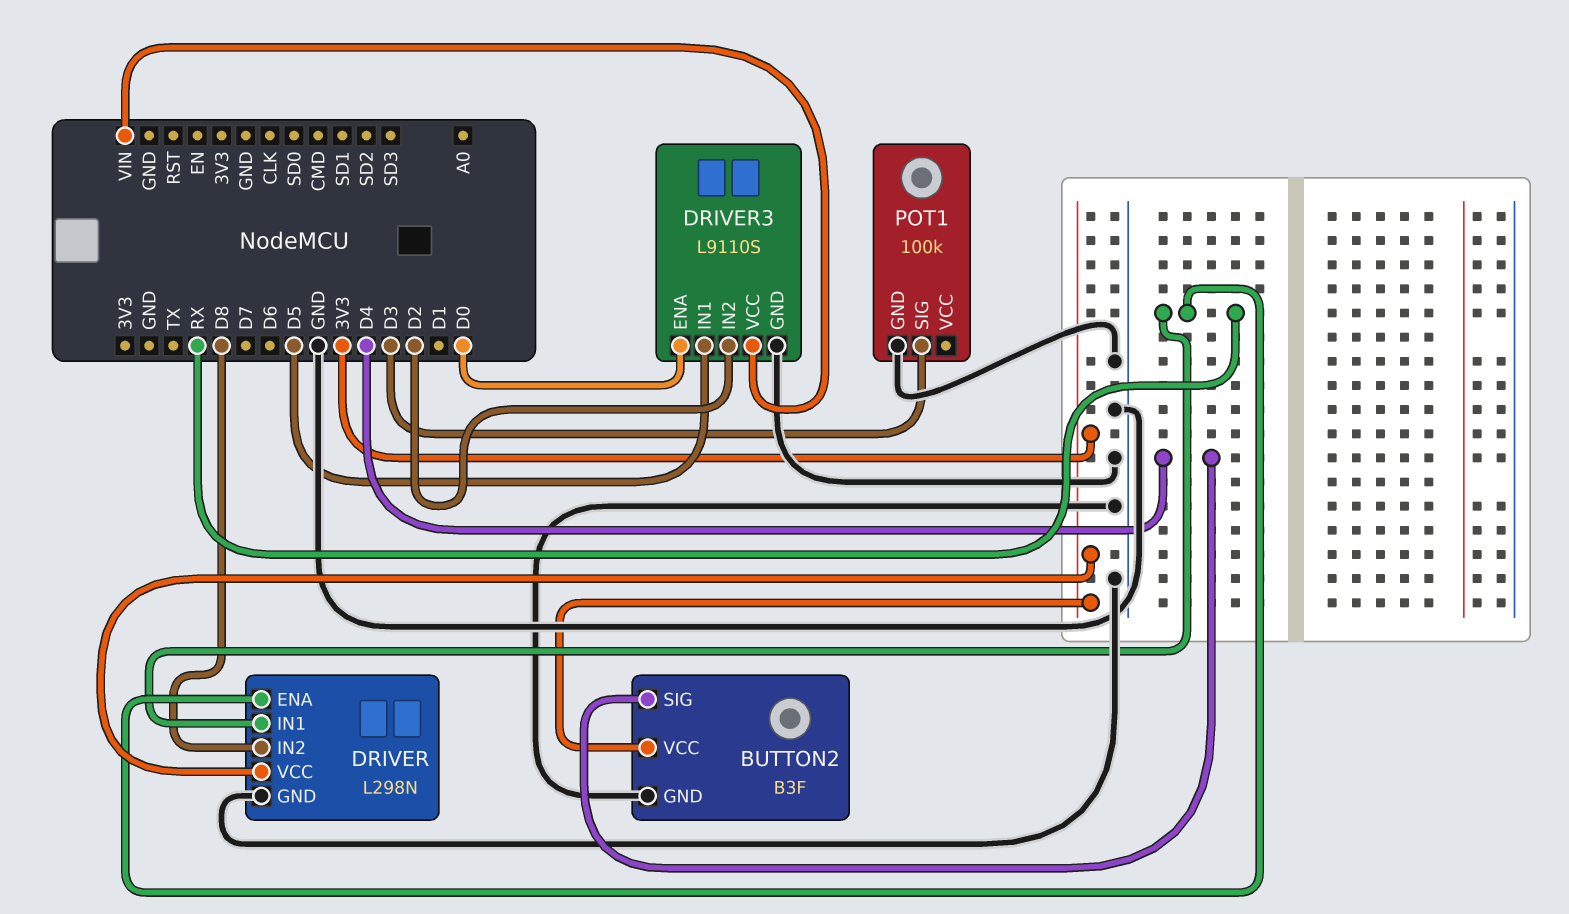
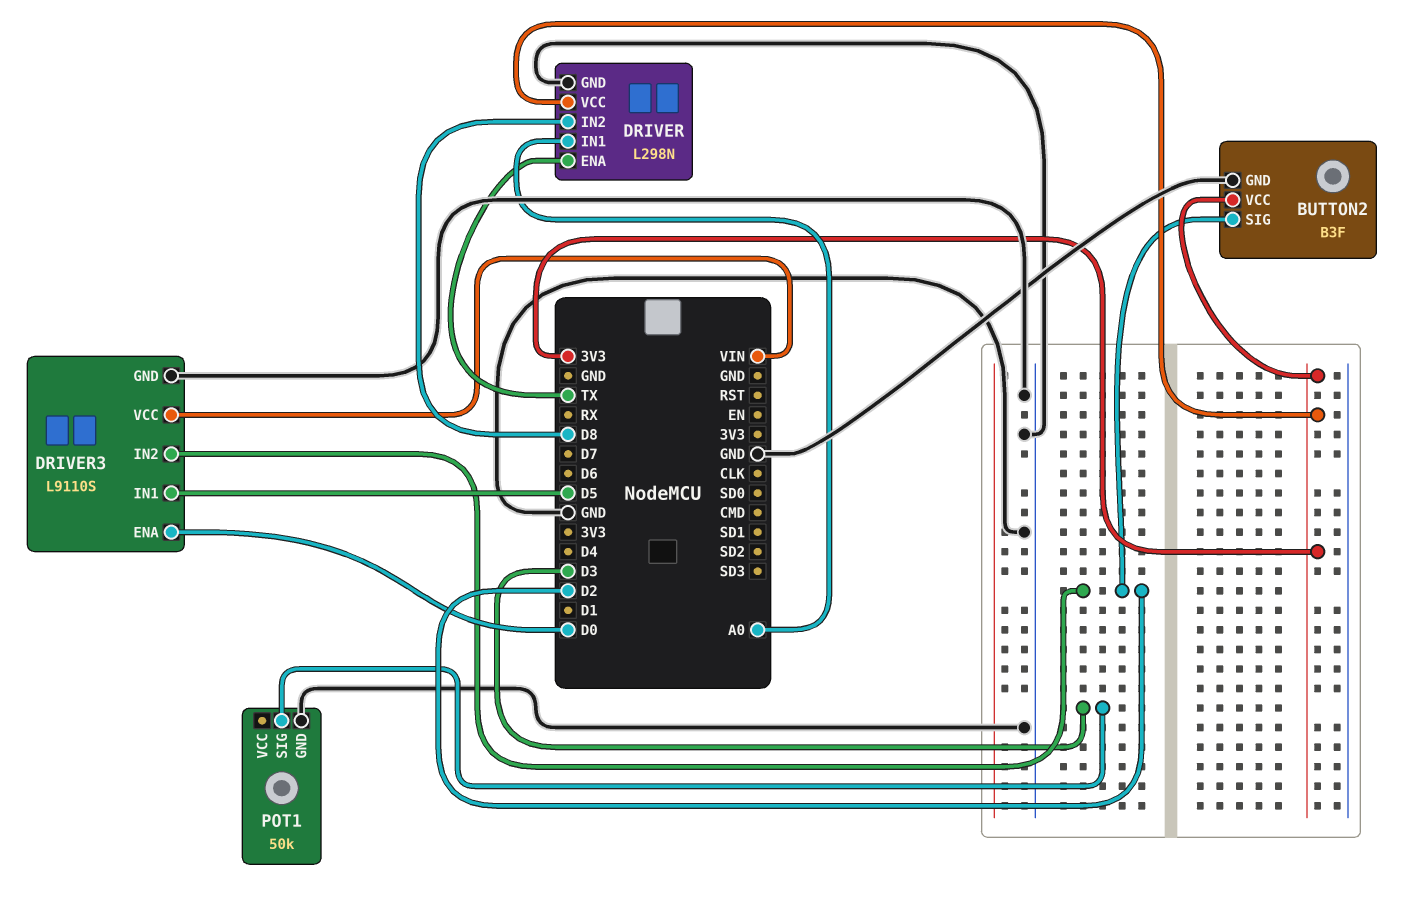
BUTTON2 pin SIG: D4 -> D2
DRIVER pin ENA: RX -> TX
DRIVER pin IN1: RX -> A0
POT1: 100k -> 50k

